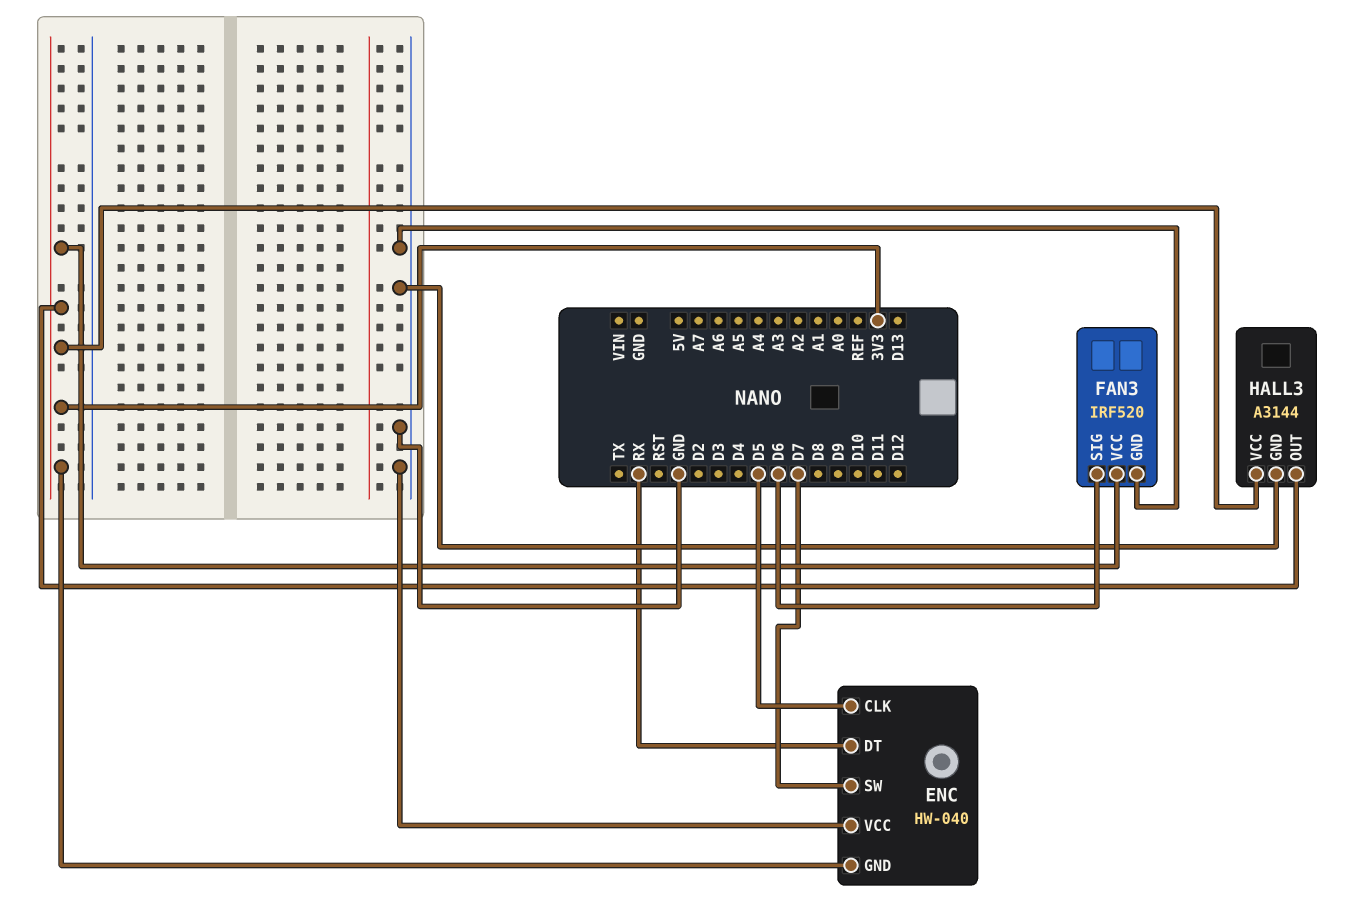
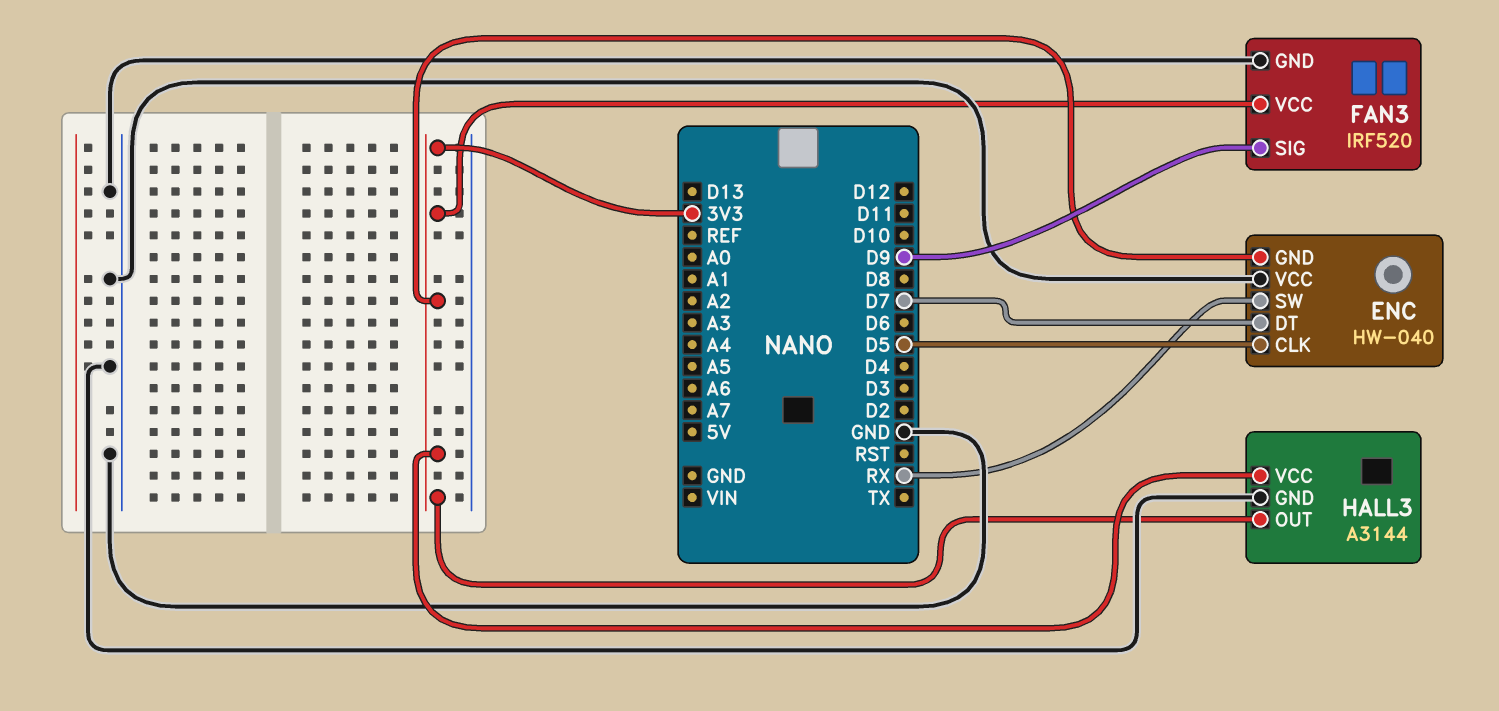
ENC pin DT: RX -> D7
ENC pin SW: D7 -> RX
FAN3 pin SIG: D6 -> D9

